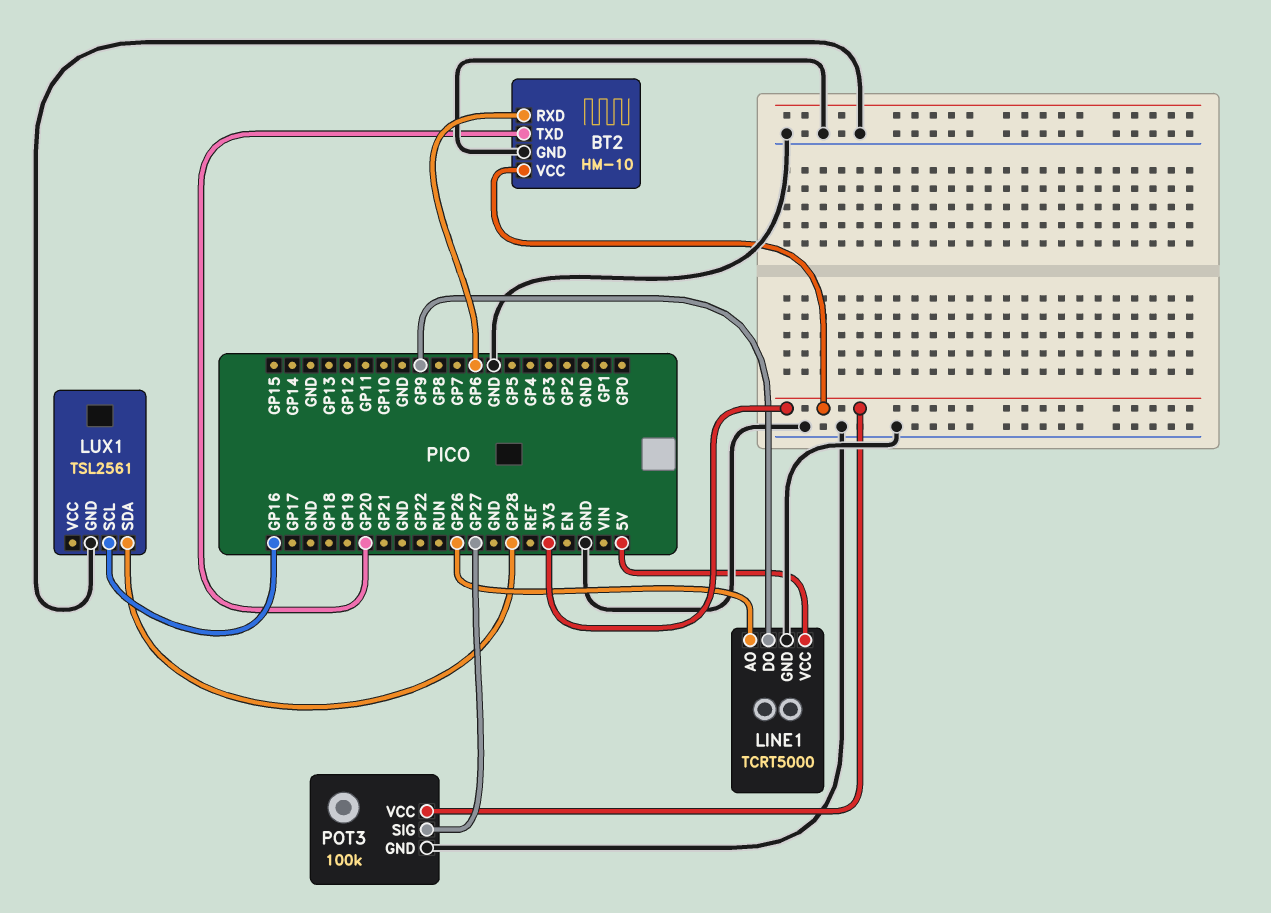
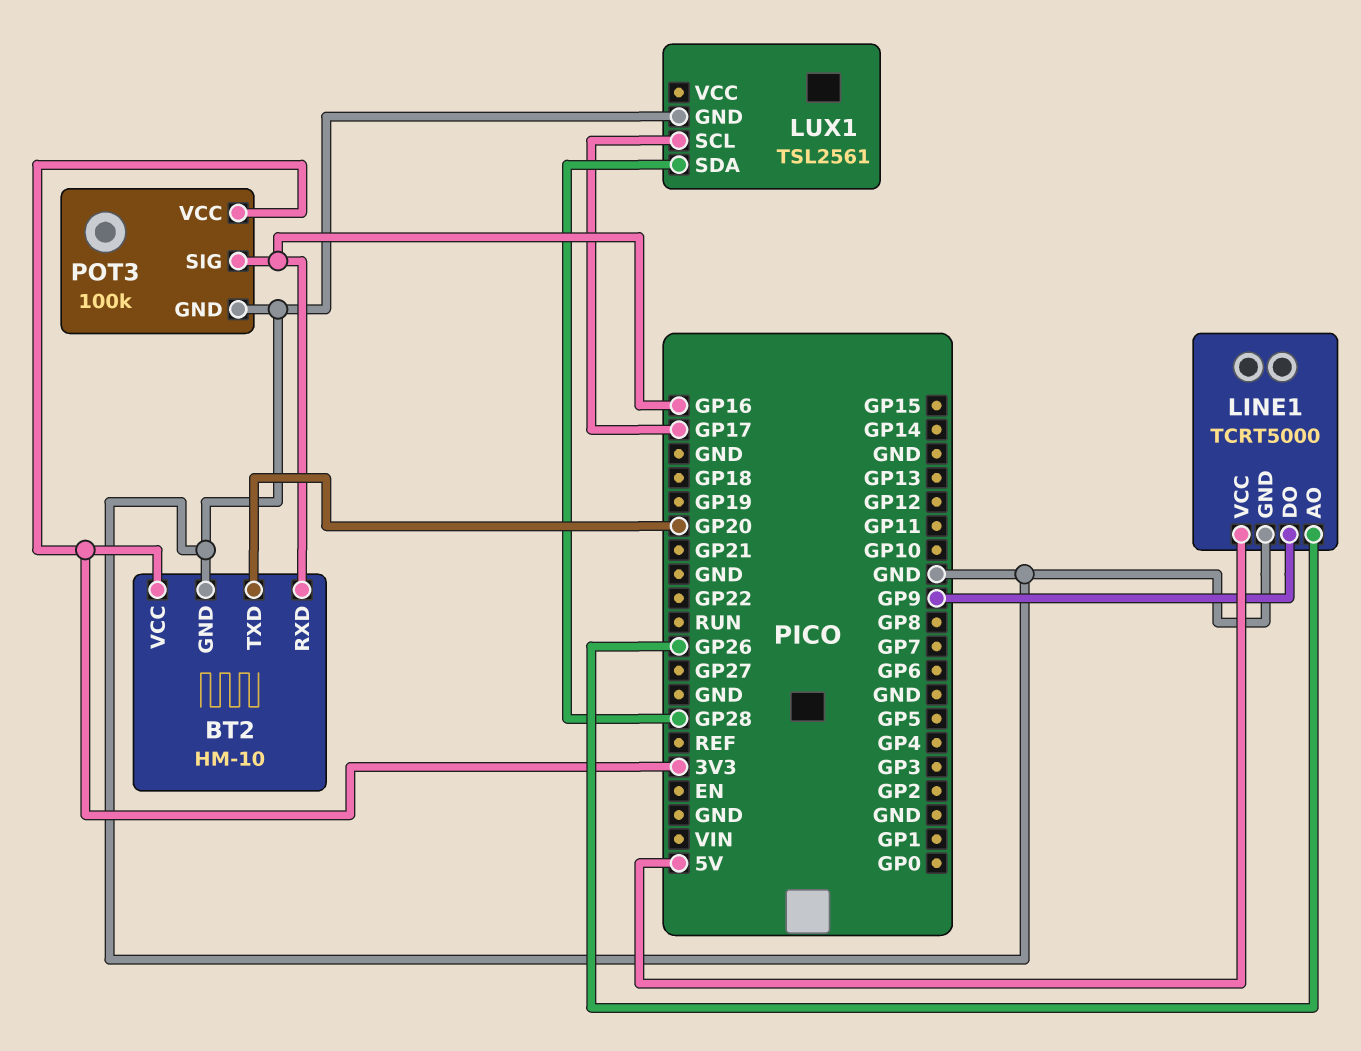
BT2 pin RXD: GP6 -> GP16
LUX1 pin SCL: GP16 -> GP17
POT3 pin SIG: GP27 -> GP16

